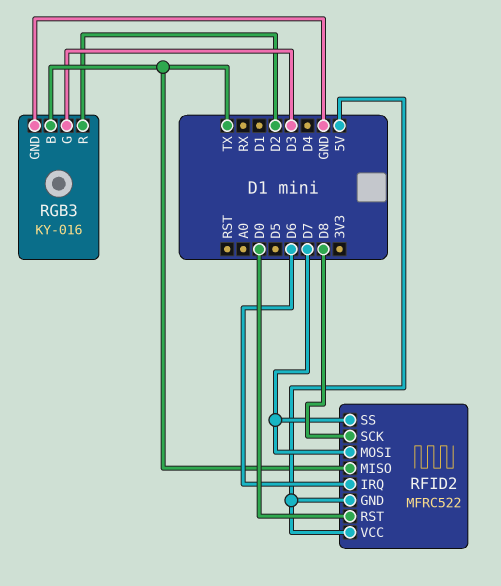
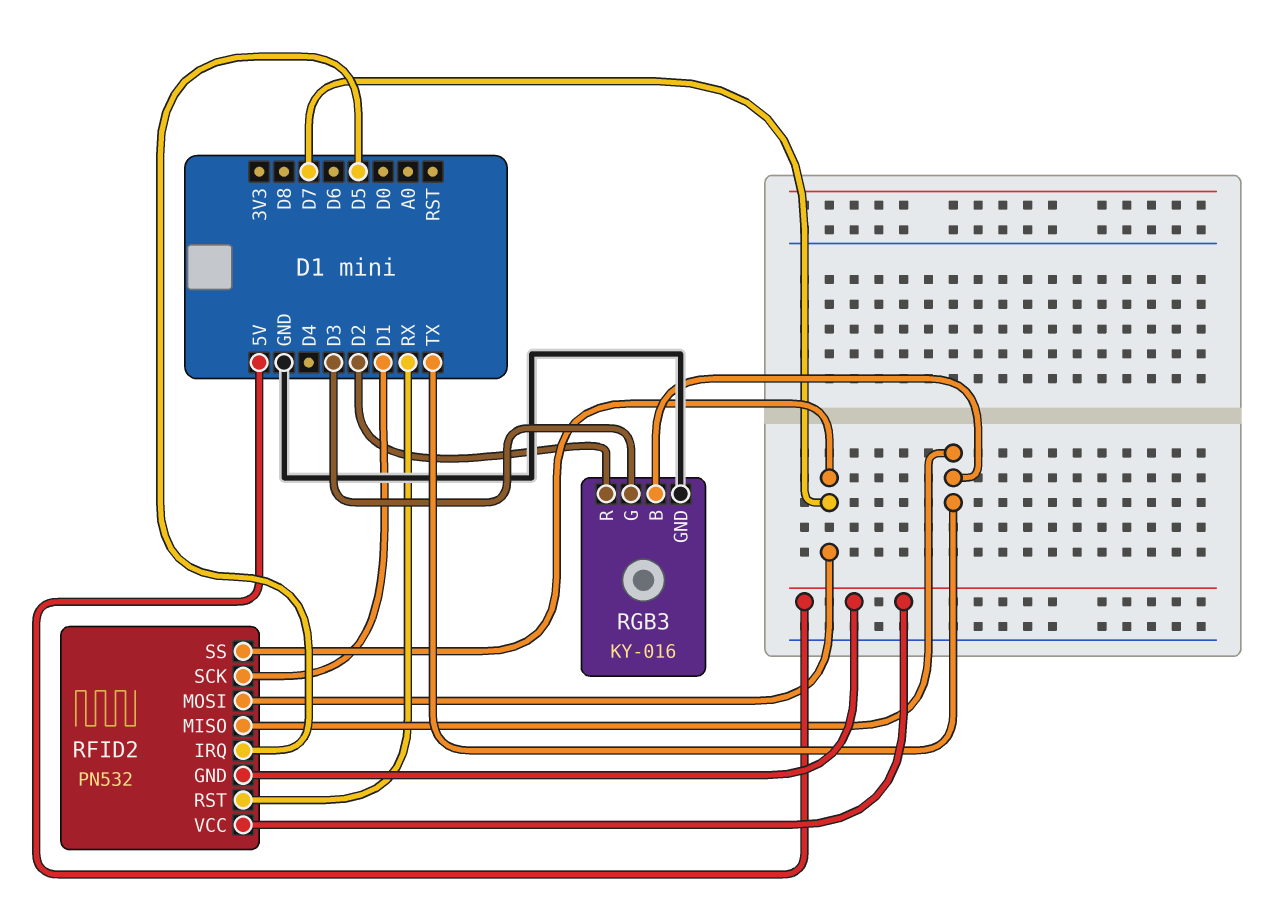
RFID2: MFRC522 -> PN532
RFID2 pin IRQ: D6 -> D5
RFID2 pin RST: D0 -> RX
RFID2 pin SCK: D8 -> D1

